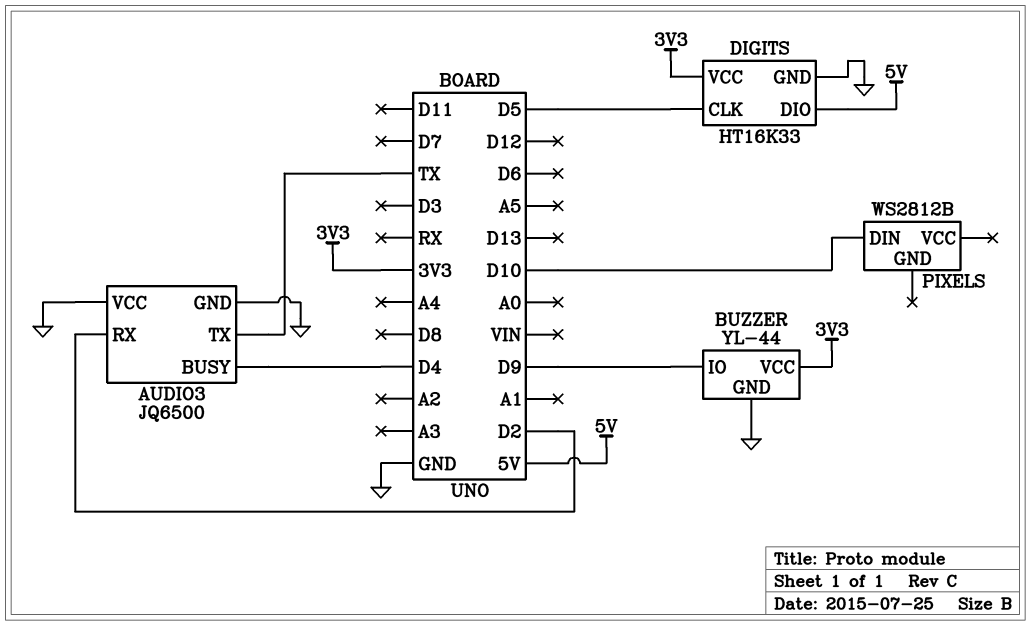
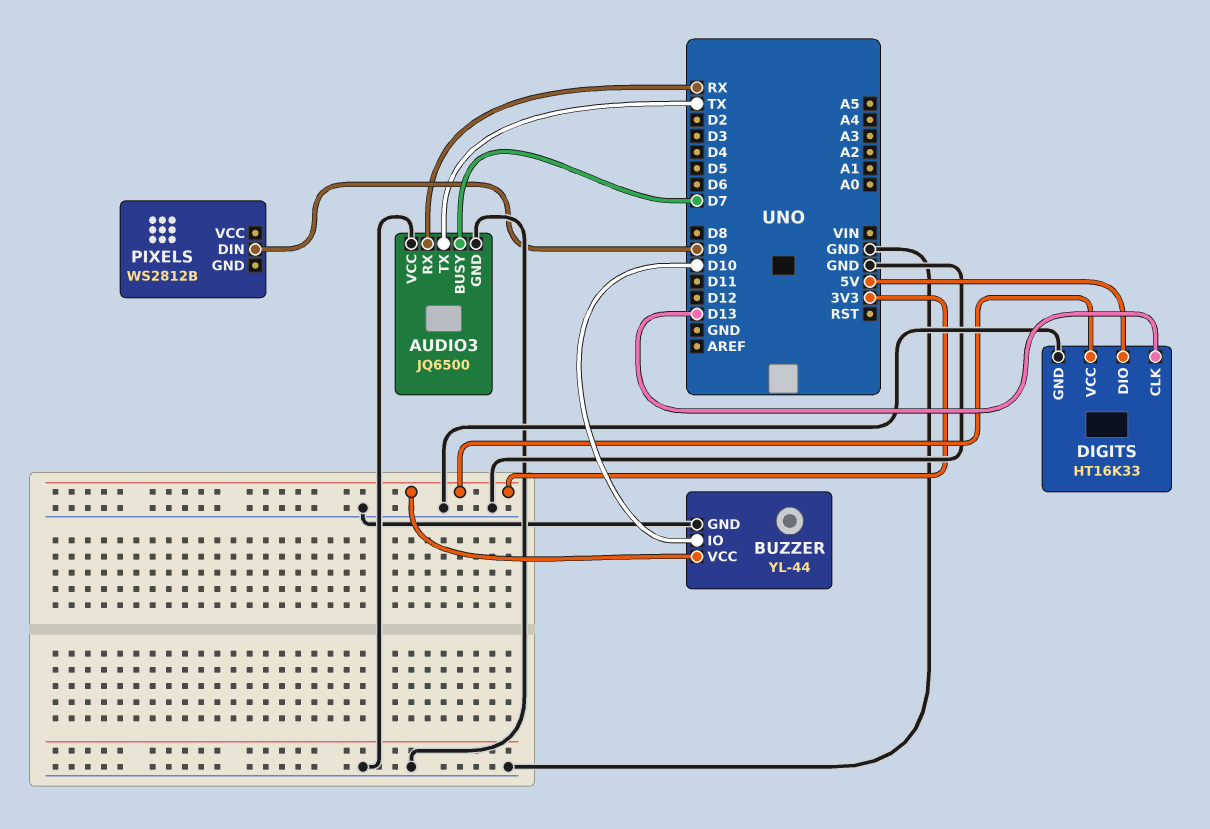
AUDIO3 pin BUSY: D4 -> D7
AUDIO3 pin RX: D2 -> RX
BUZZER pin IO: D9 -> D10
DIGITS pin CLK: D5 -> D13
PIXELS pin DIN: D10 -> D9

